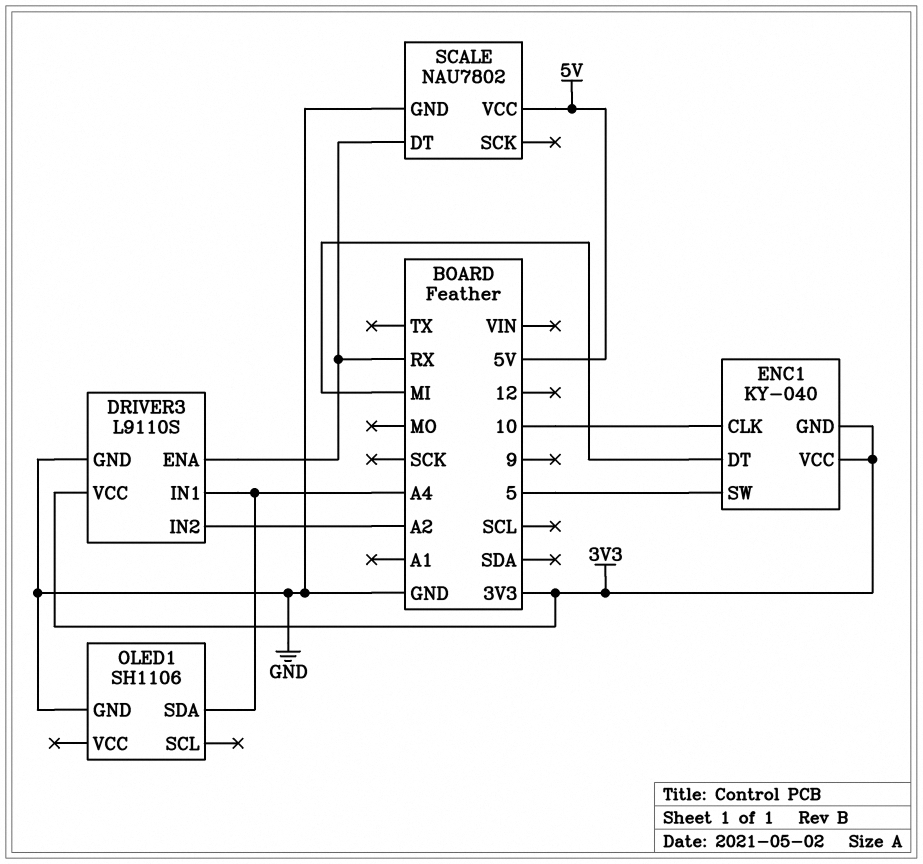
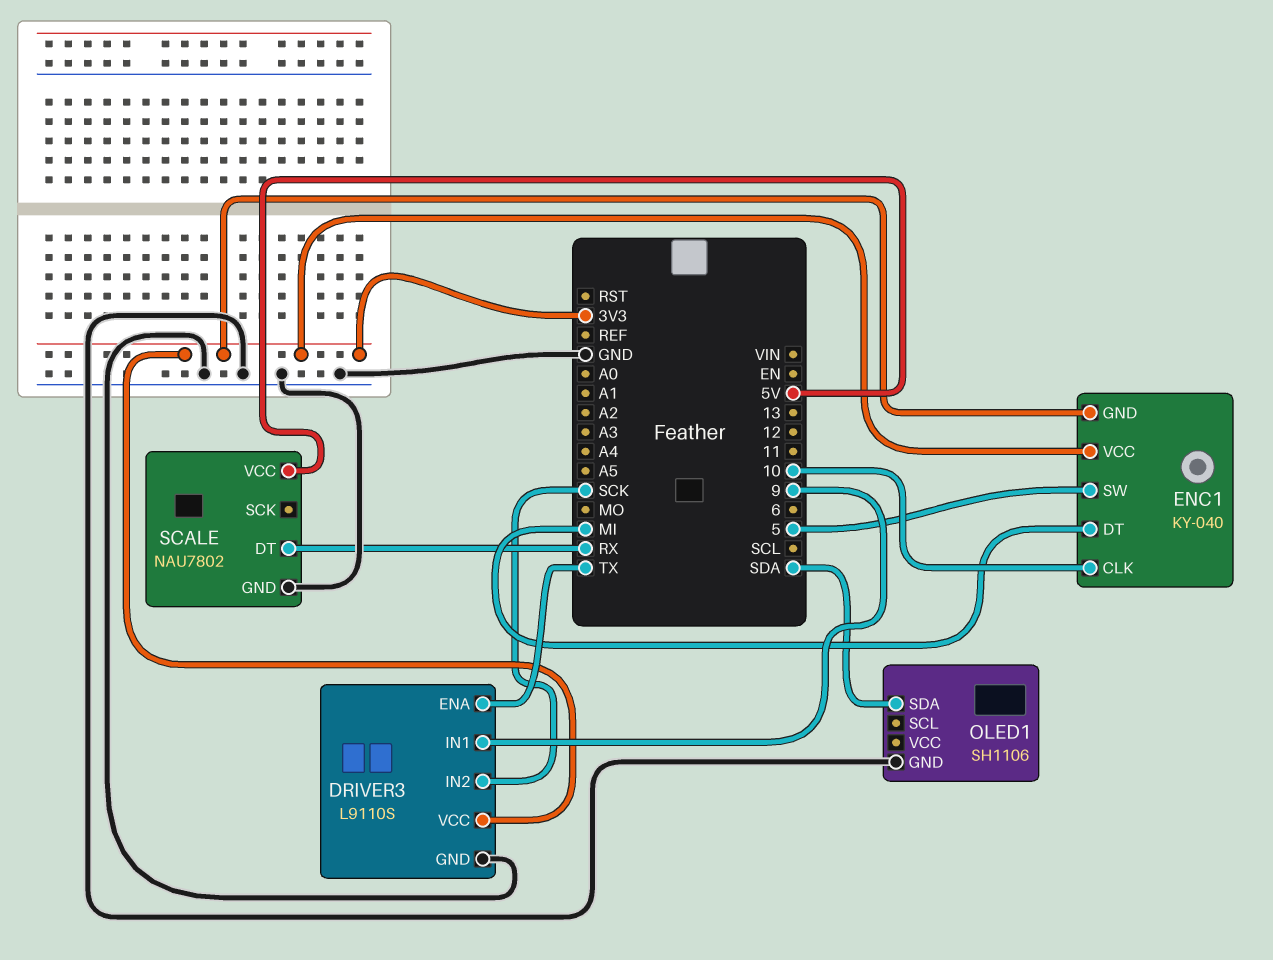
DRIVER3 pin ENA: RX -> TX
DRIVER3 pin IN1: A4 -> 9
DRIVER3 pin IN2: A2 -> SCK
OLED1 pin SDA: A4 -> SDA

